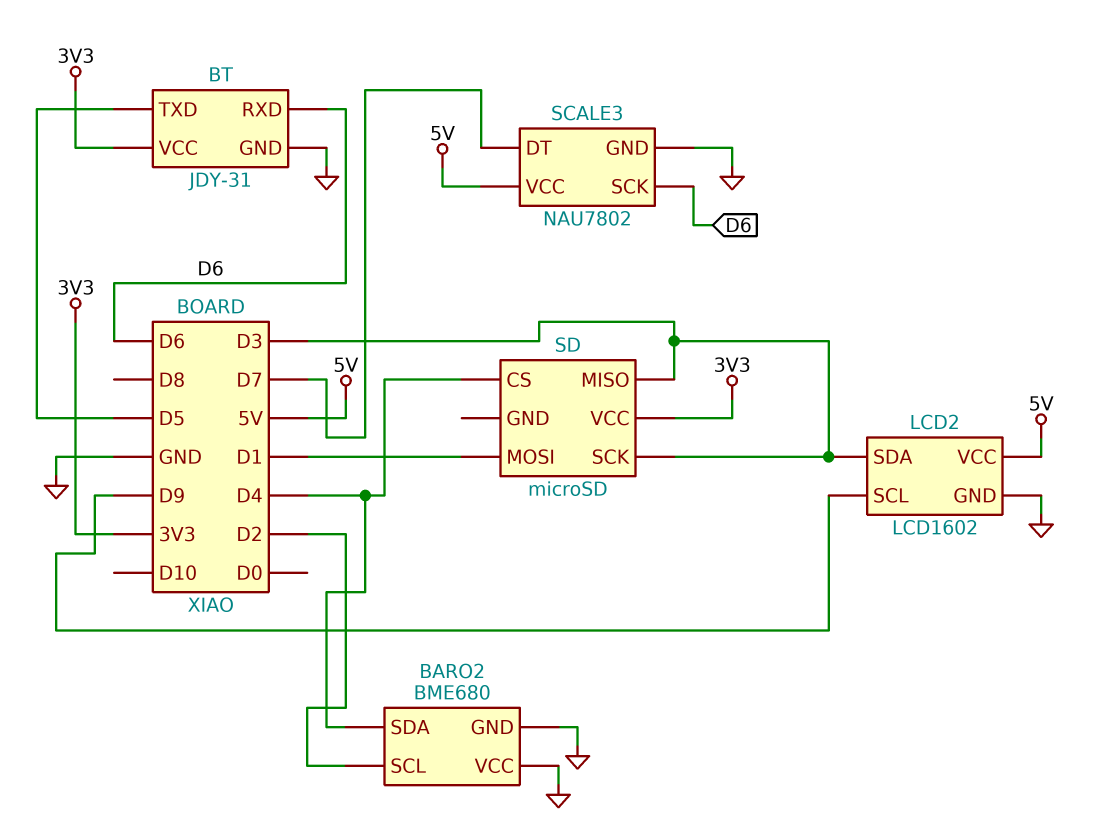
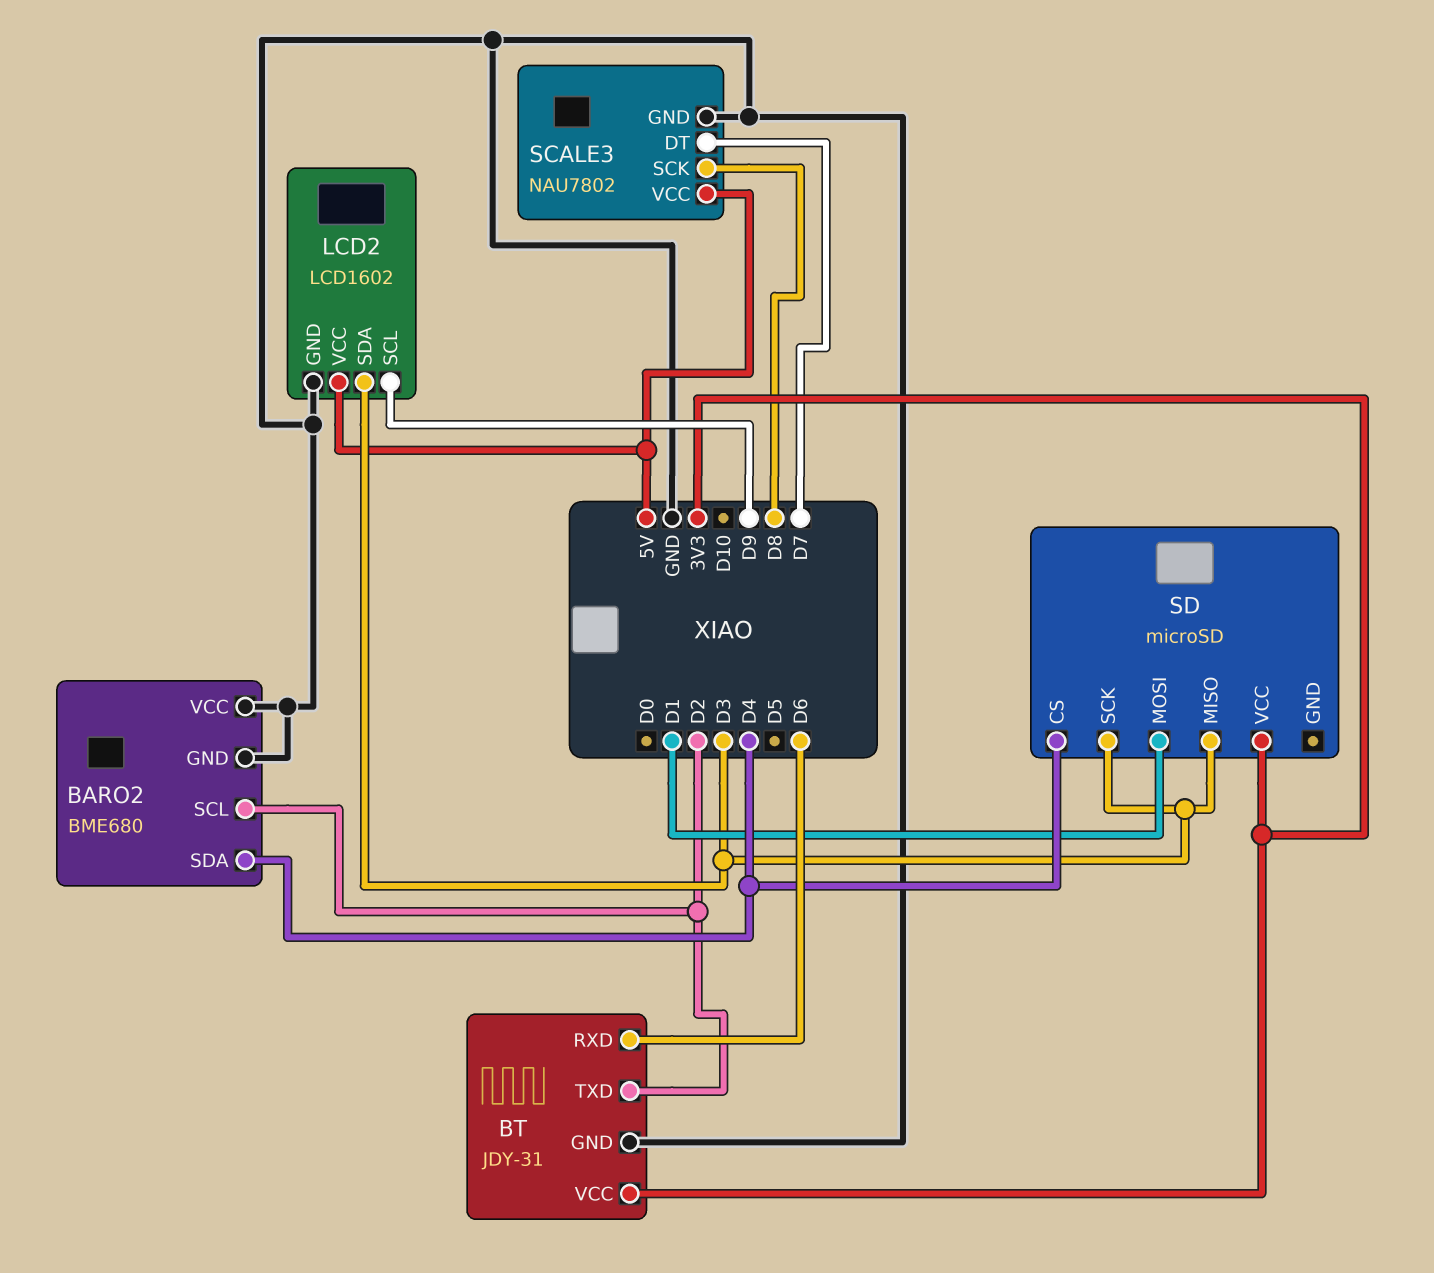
BT pin TXD: D5 -> D2
SCALE3 pin SCK: D6 -> D8

